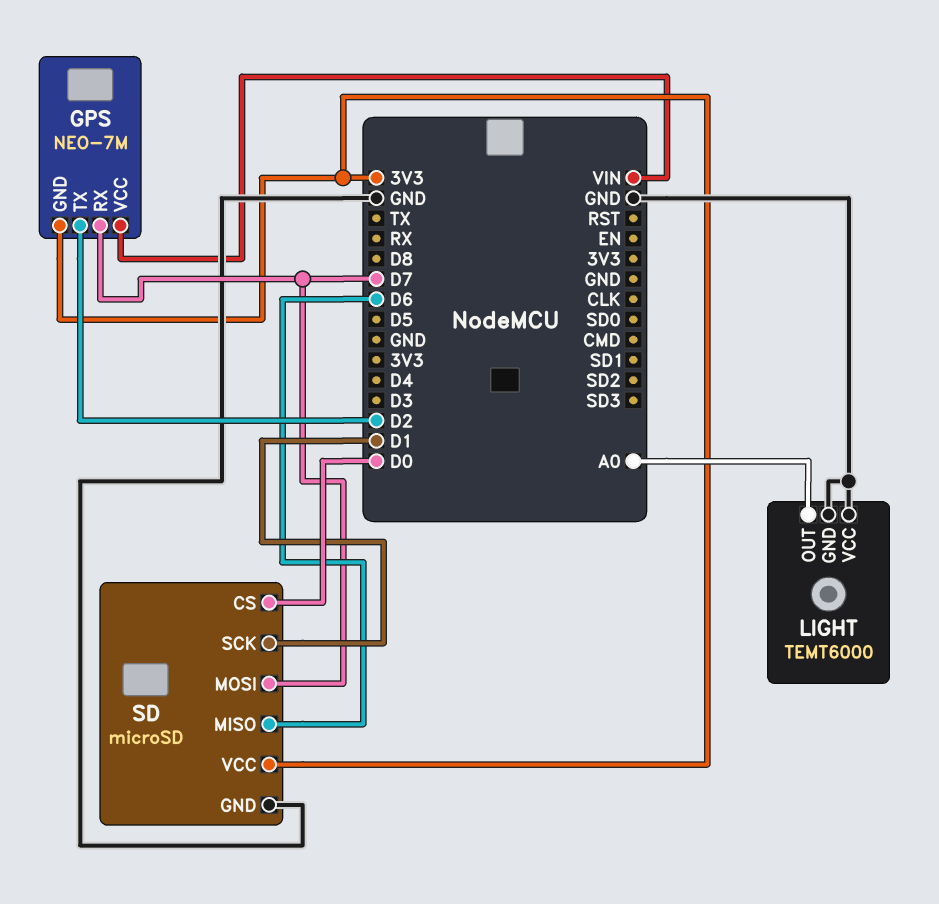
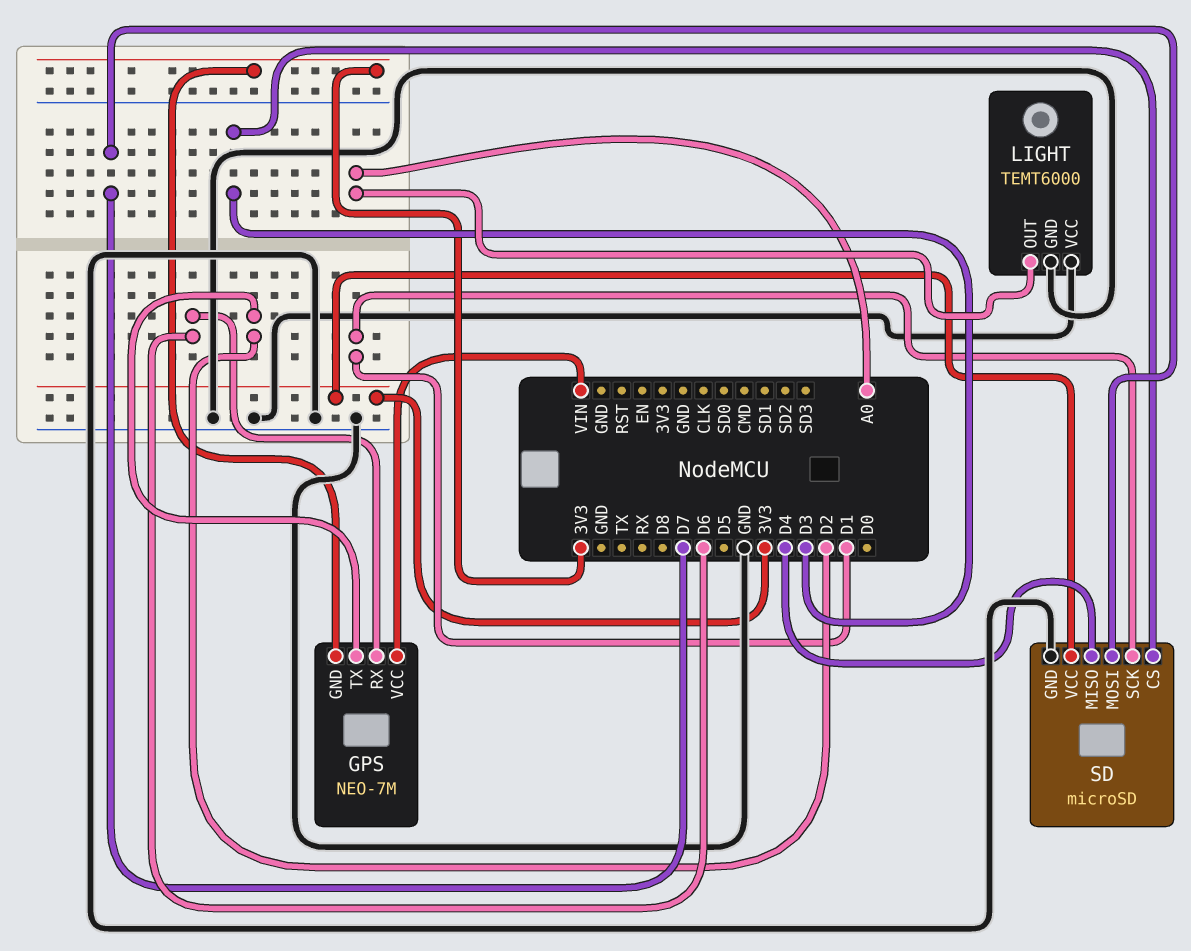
GPS pin RX: D7 -> D6
SD pin CS: D0 -> D3
SD pin MISO: D6 -> D4

